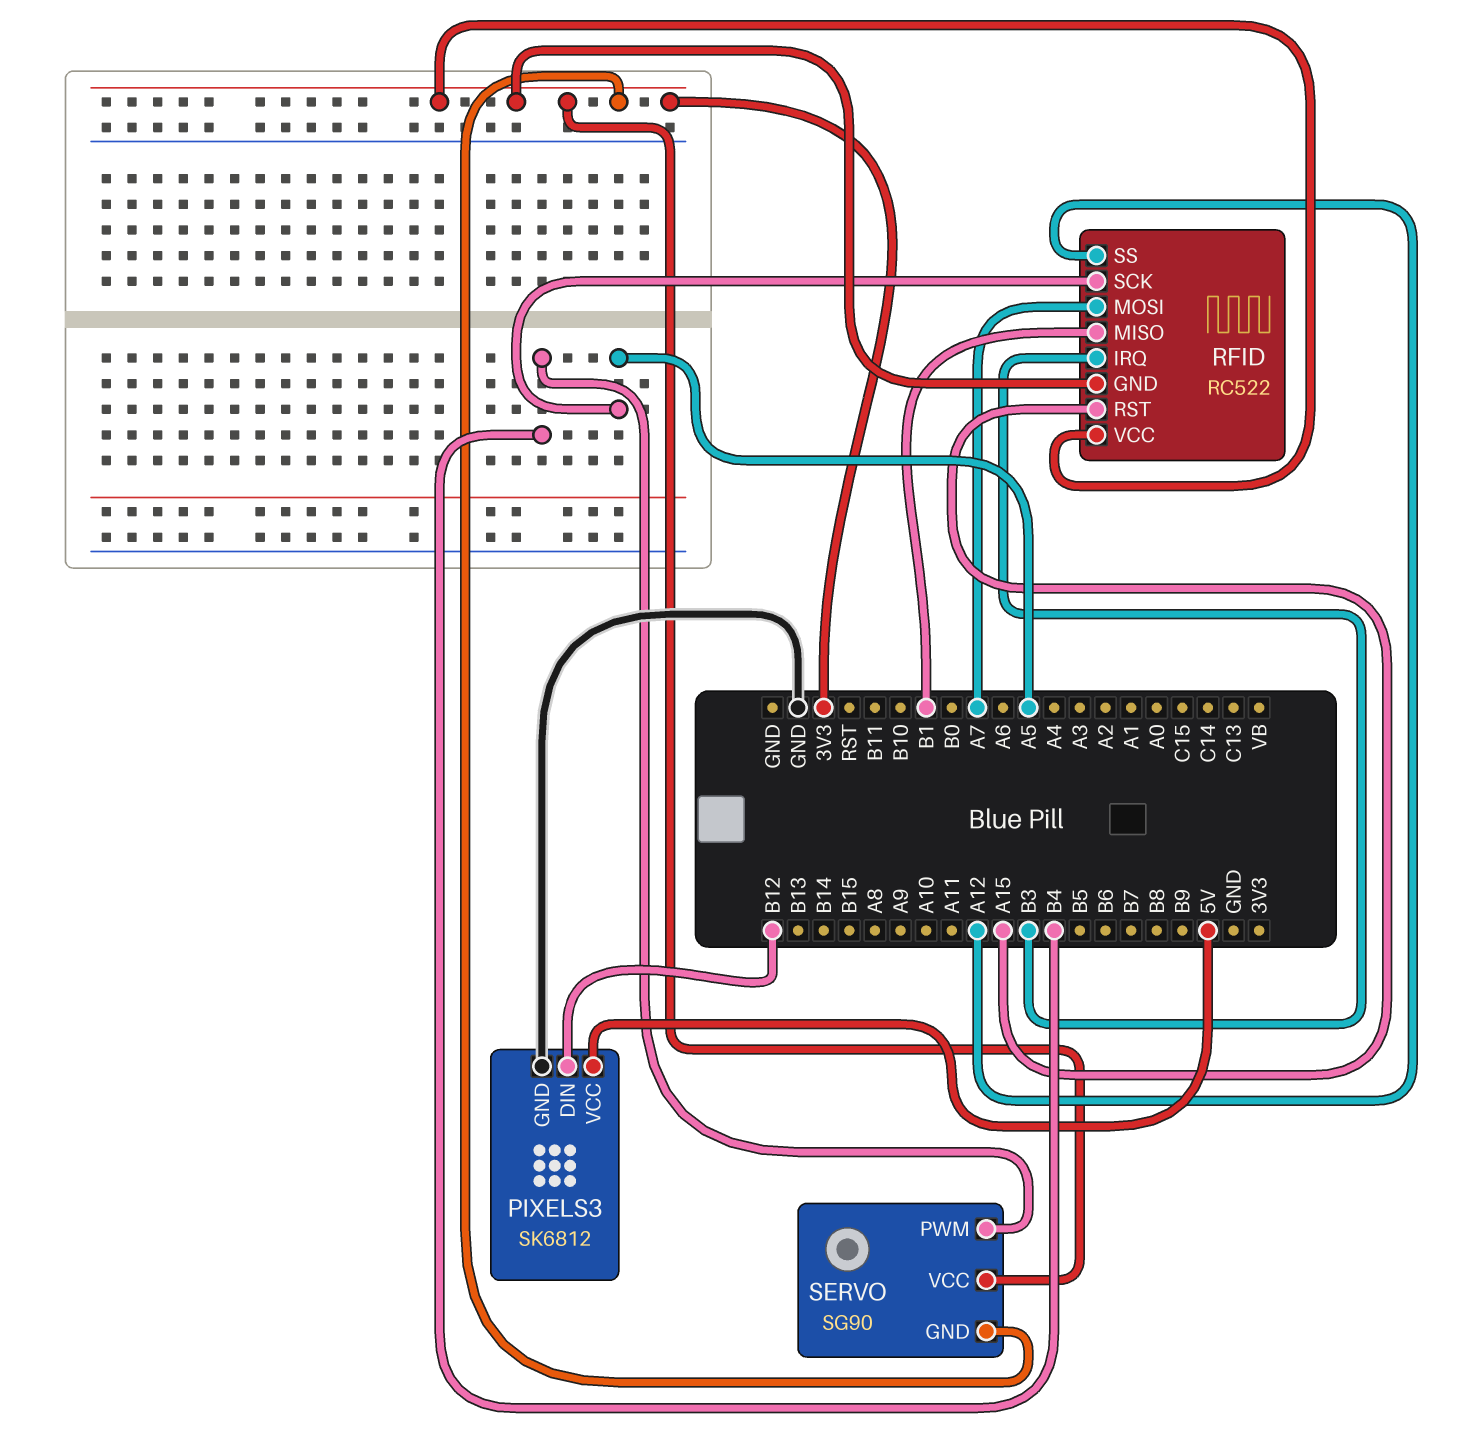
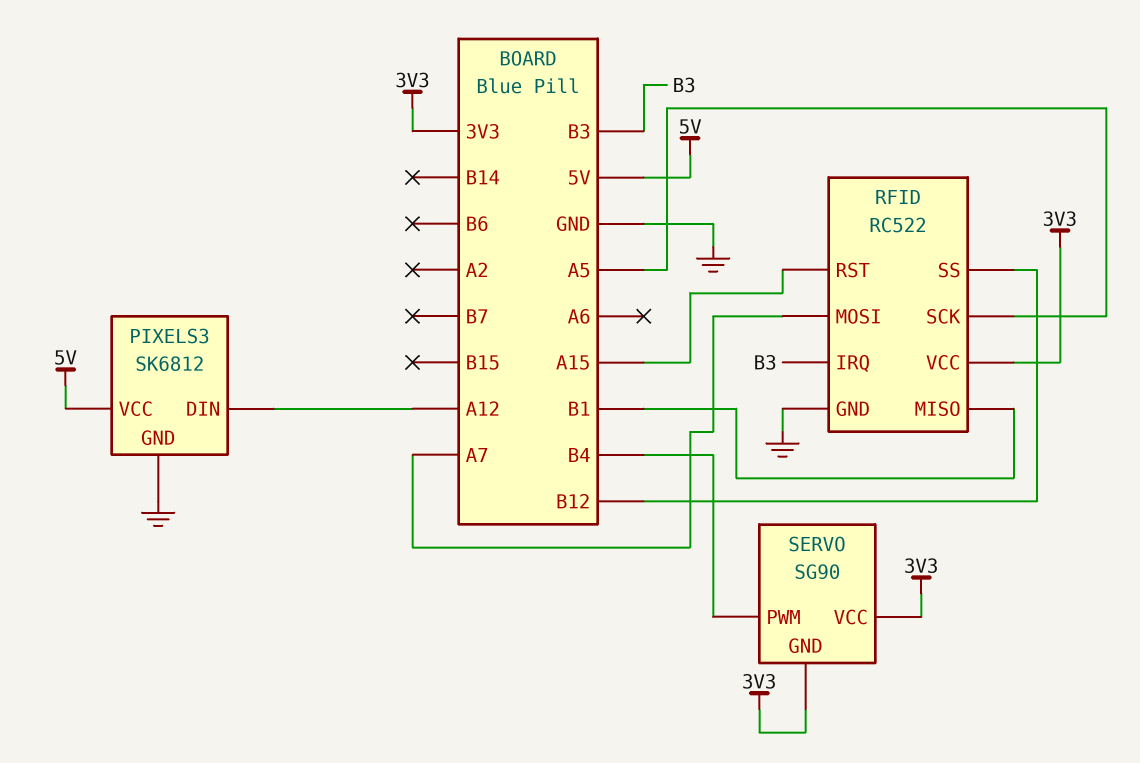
PIXELS3 pin DIN: B12 -> A12
RFID pin GND: 3V3 -> GND
RFID pin SS: A12 -> B12

